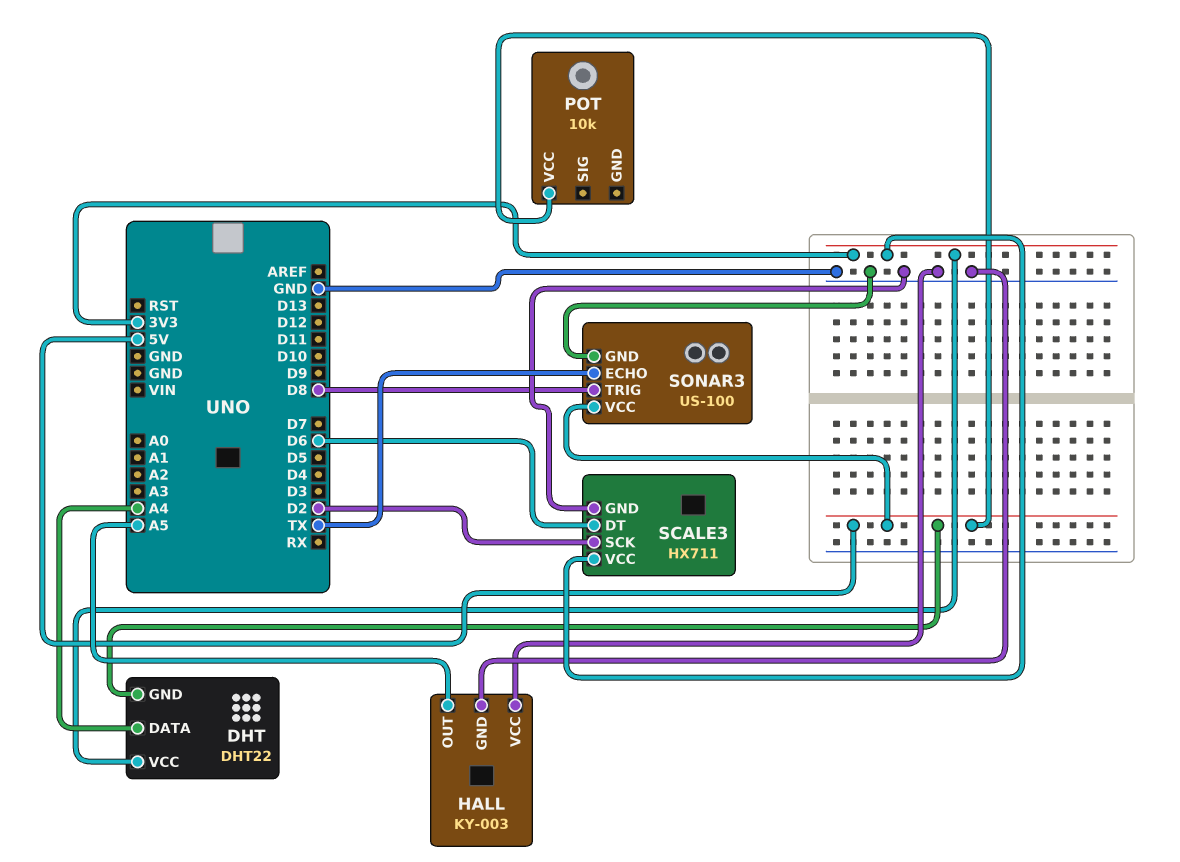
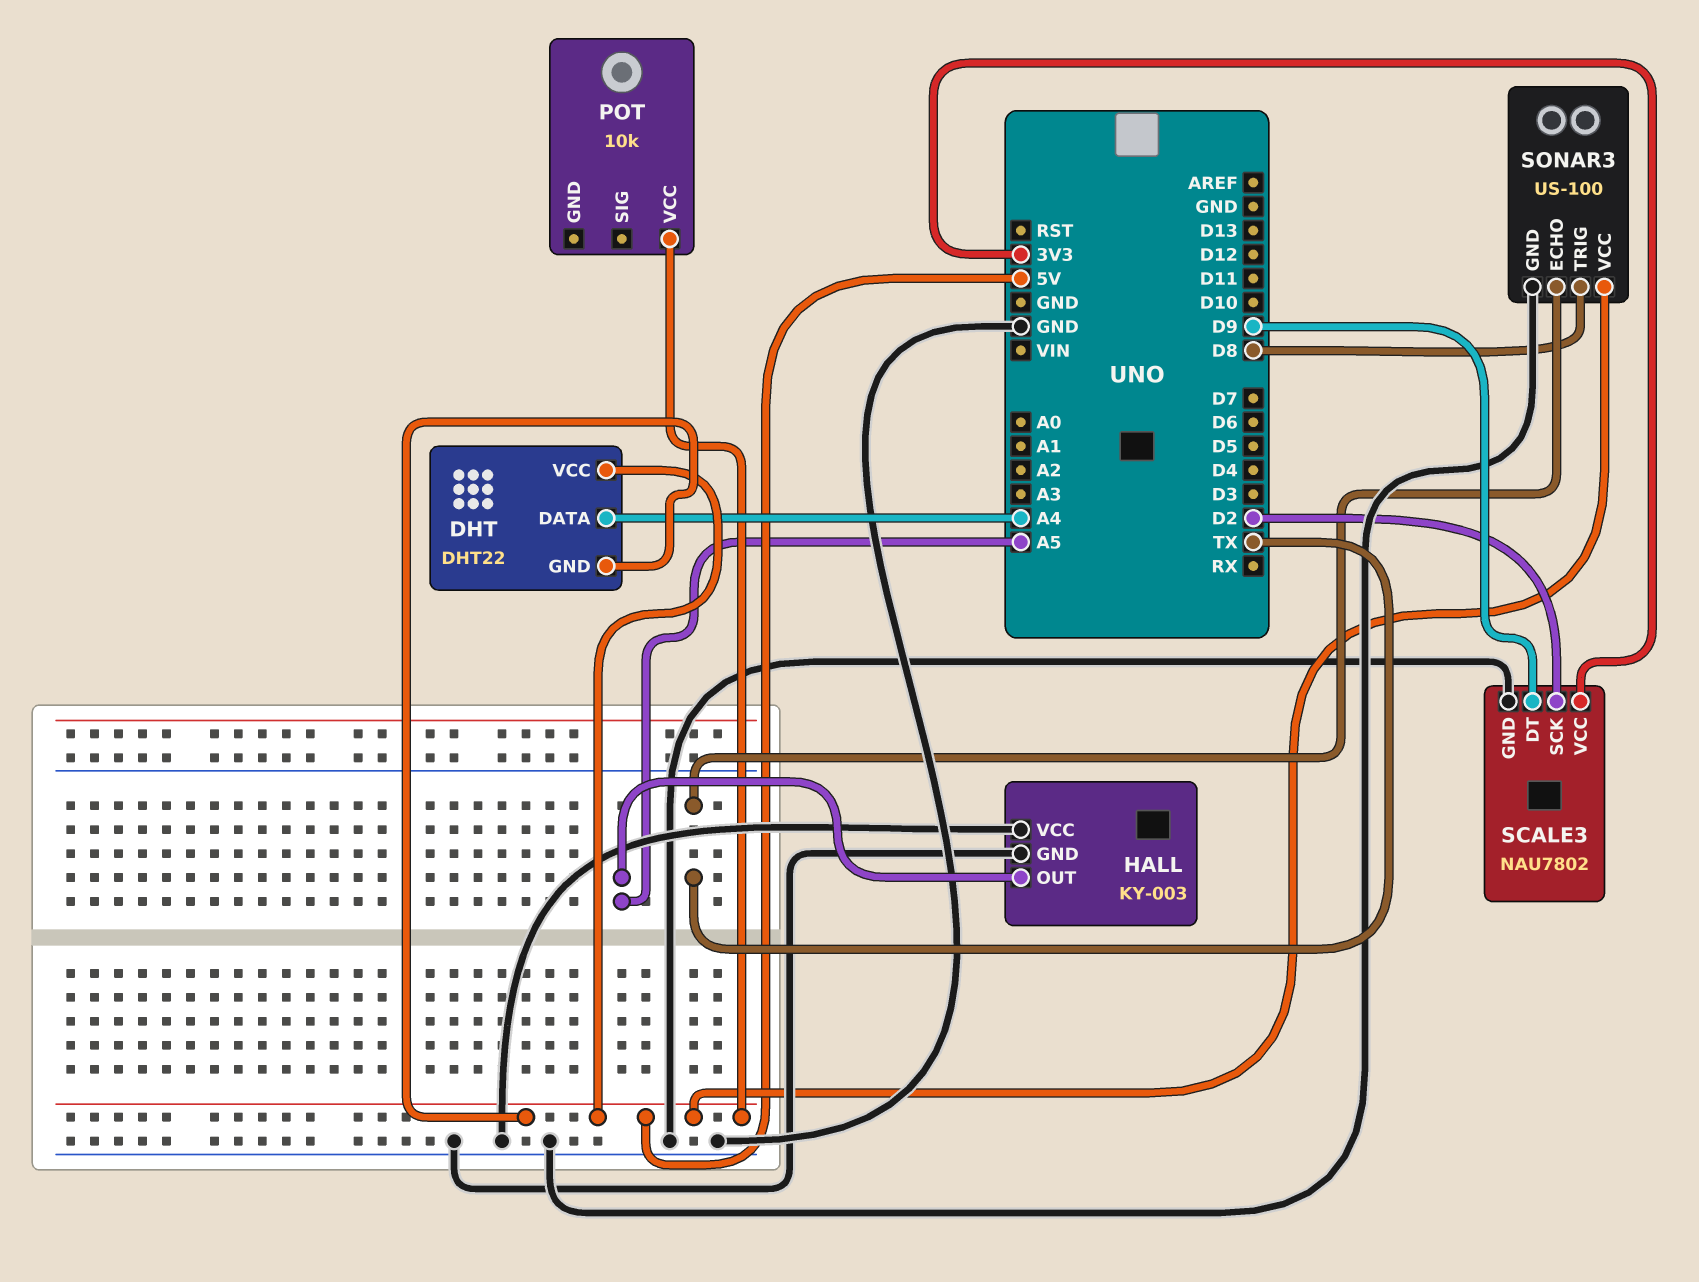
DHT pin VCC: 3V3 -> 5V
SCALE3: HX711 -> NAU7802
SCALE3 pin DT: D6 -> D9

